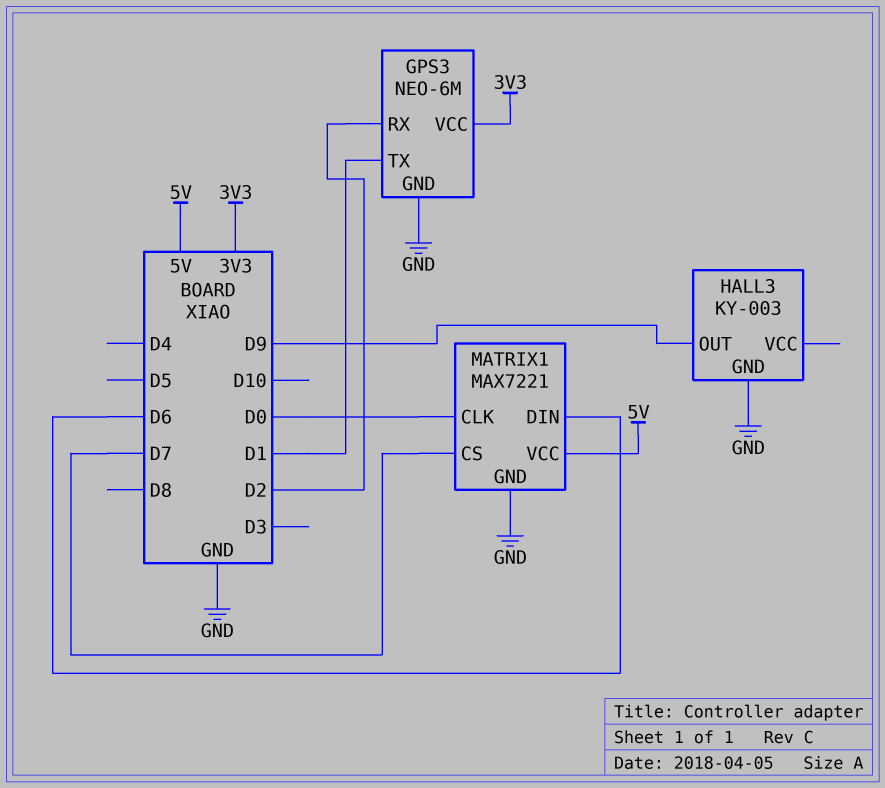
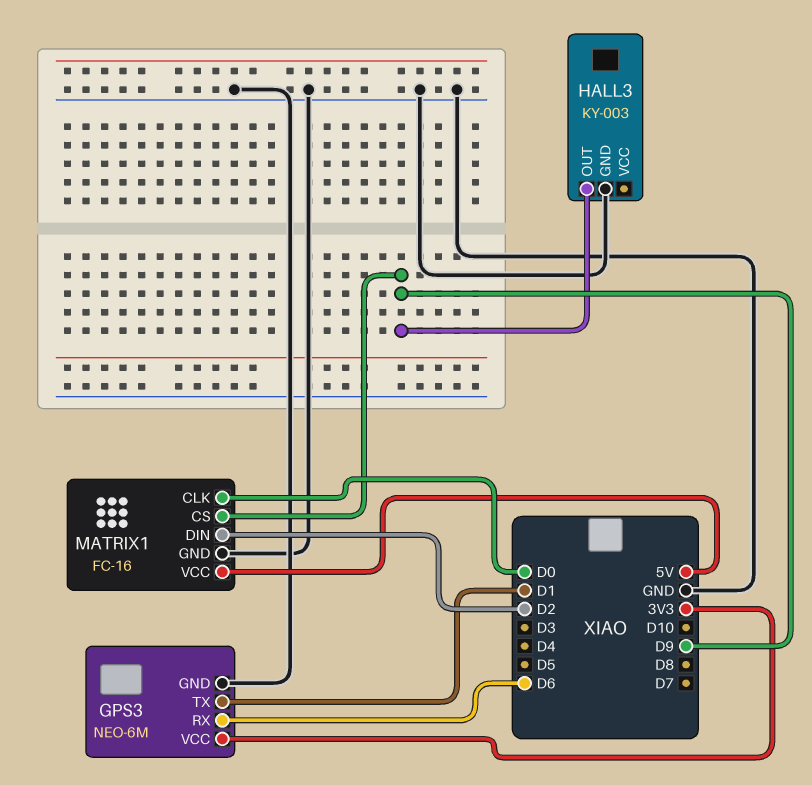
GPS3 pin RX: D2 -> D6
MATRIX1: MAX7221 -> FC-16
MATRIX1 pin CS: D7 -> D9
MATRIX1 pin DIN: D6 -> D2

